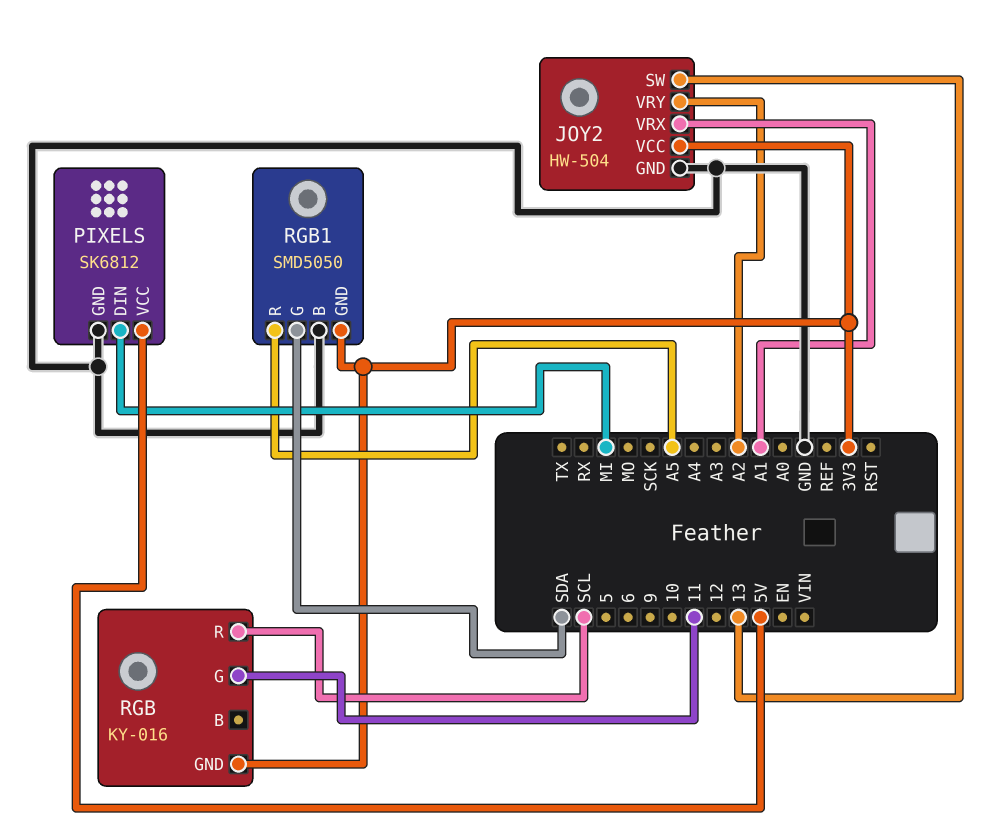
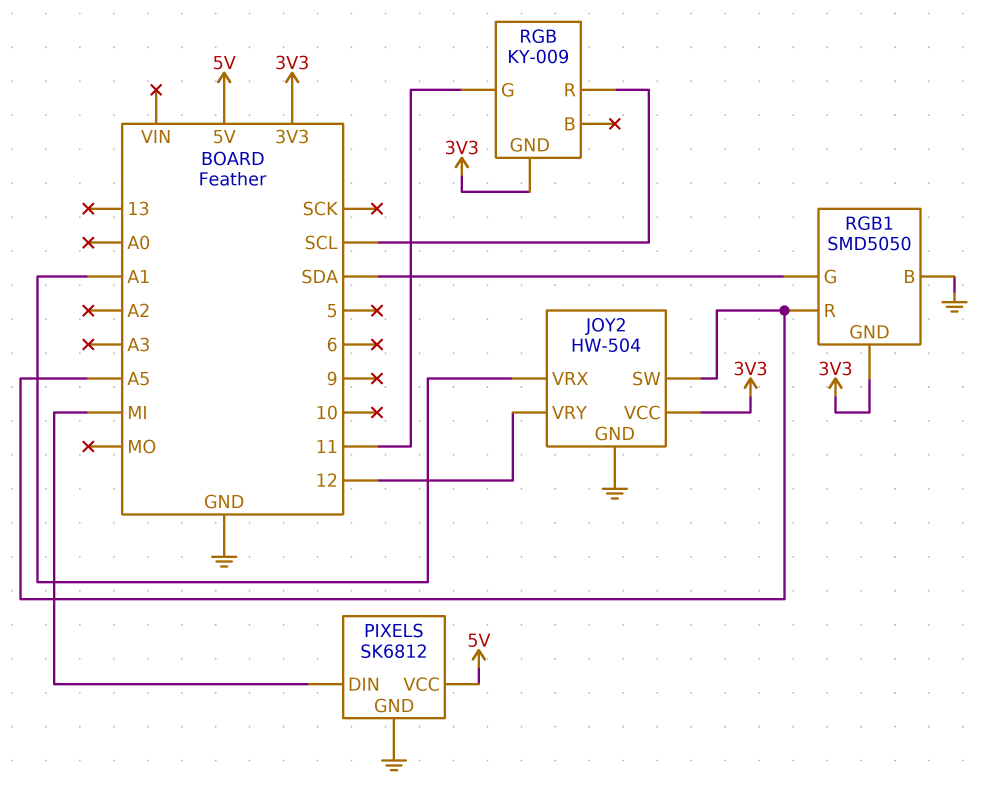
JOY2 pin SW: 13 -> A5
JOY2 pin VRY: A2 -> 12
RGB: KY-016 -> KY-009

